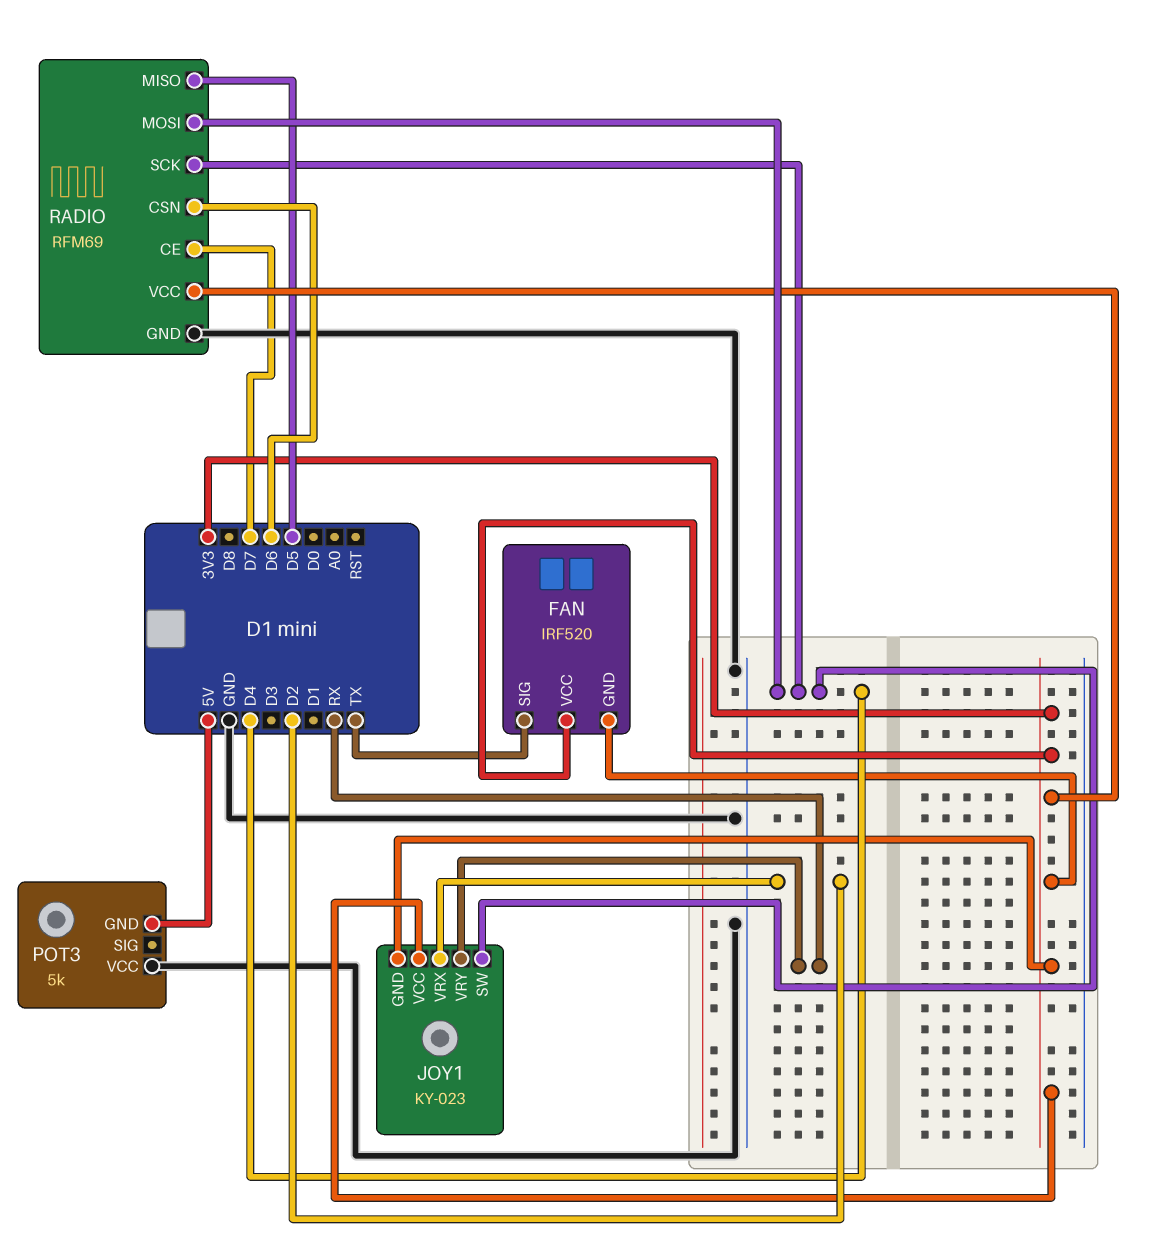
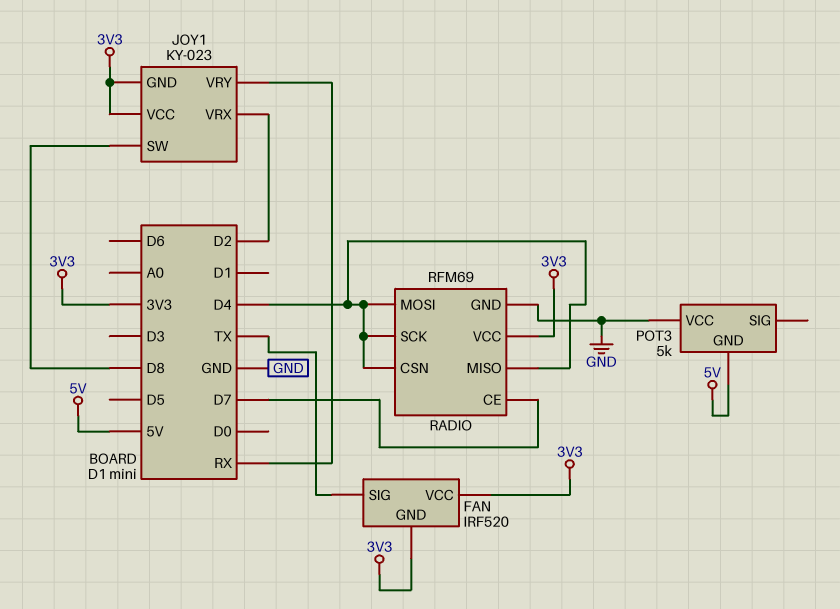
JOY1 pin SW: D4 -> D8
RADIO pin CSN: D6 -> D4
RADIO pin MISO: D5 -> D4

